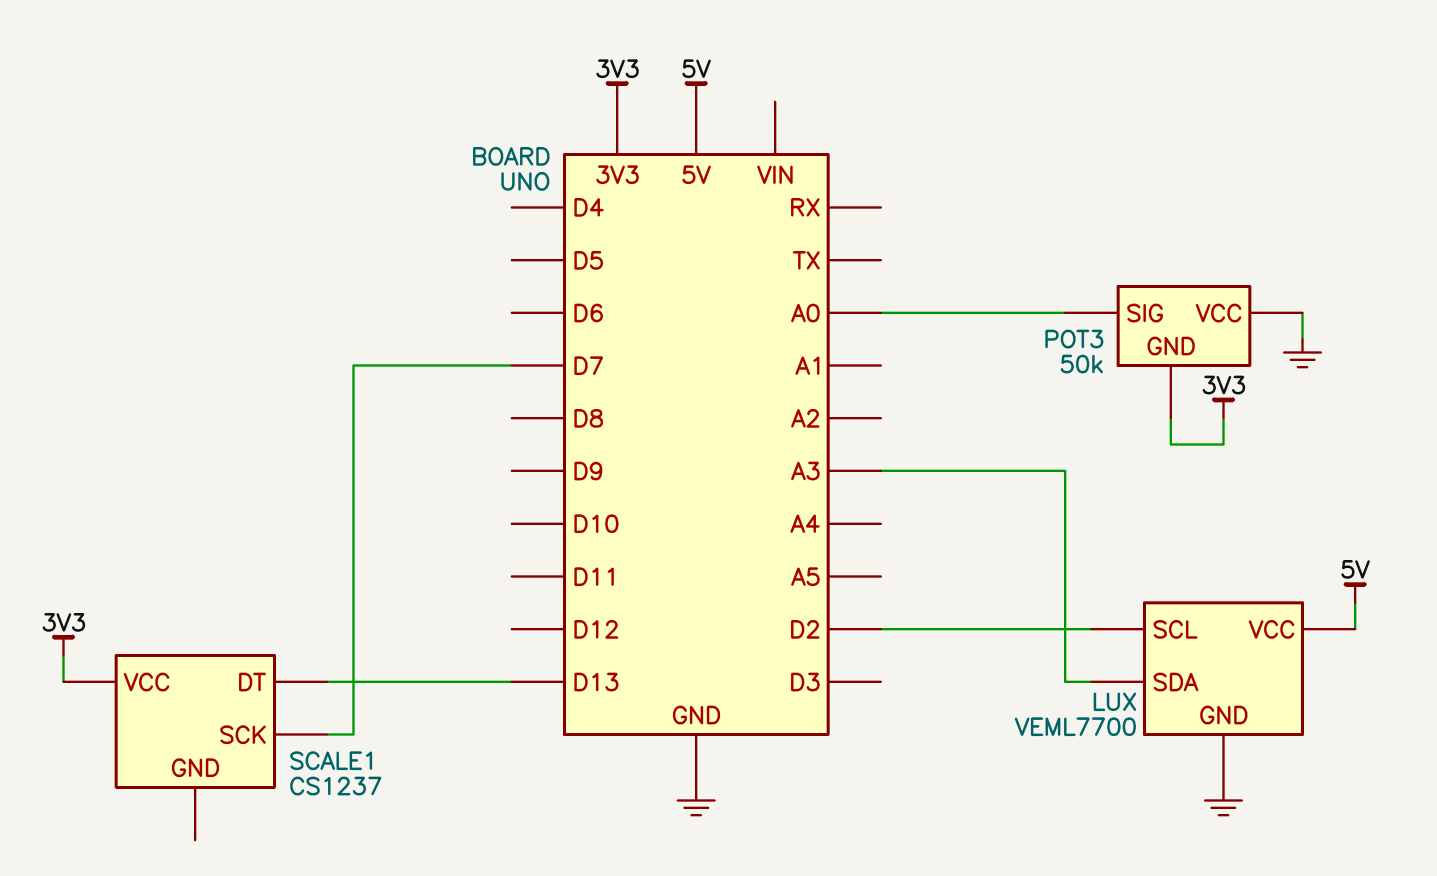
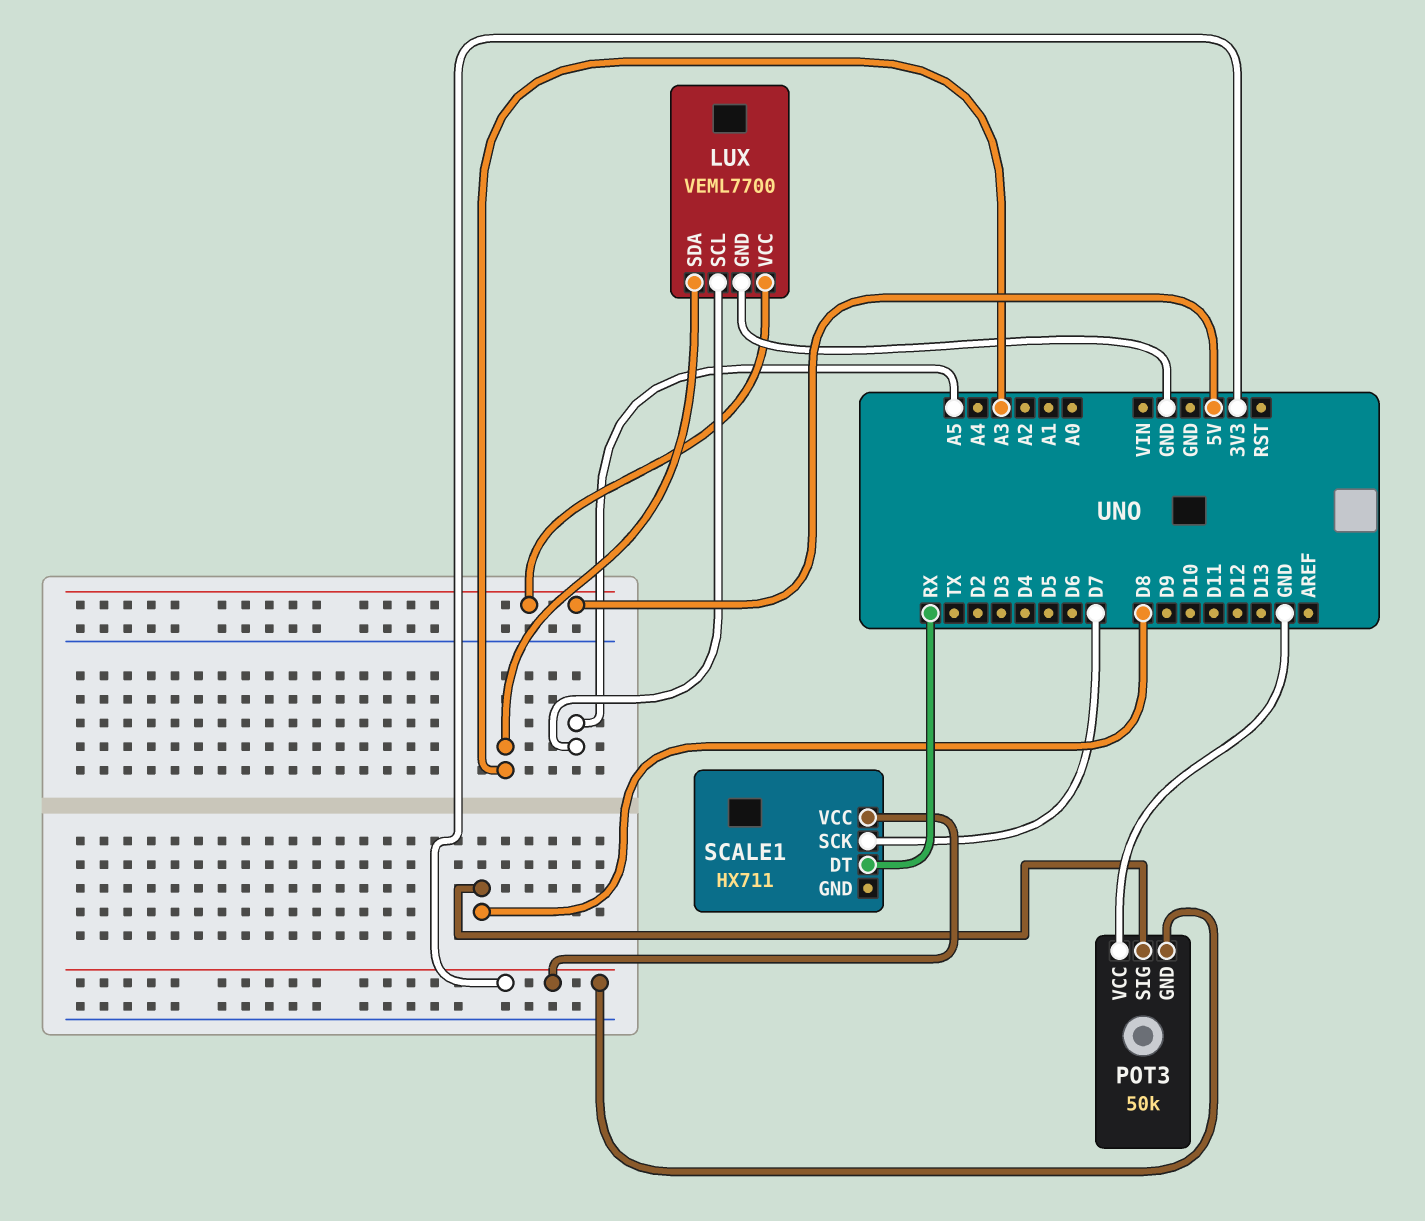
LUX pin SCL: D2 -> A5
POT3 pin SIG: A0 -> D8
SCALE1: CS1237 -> HX711
SCALE1 pin DT: D13 -> RX

